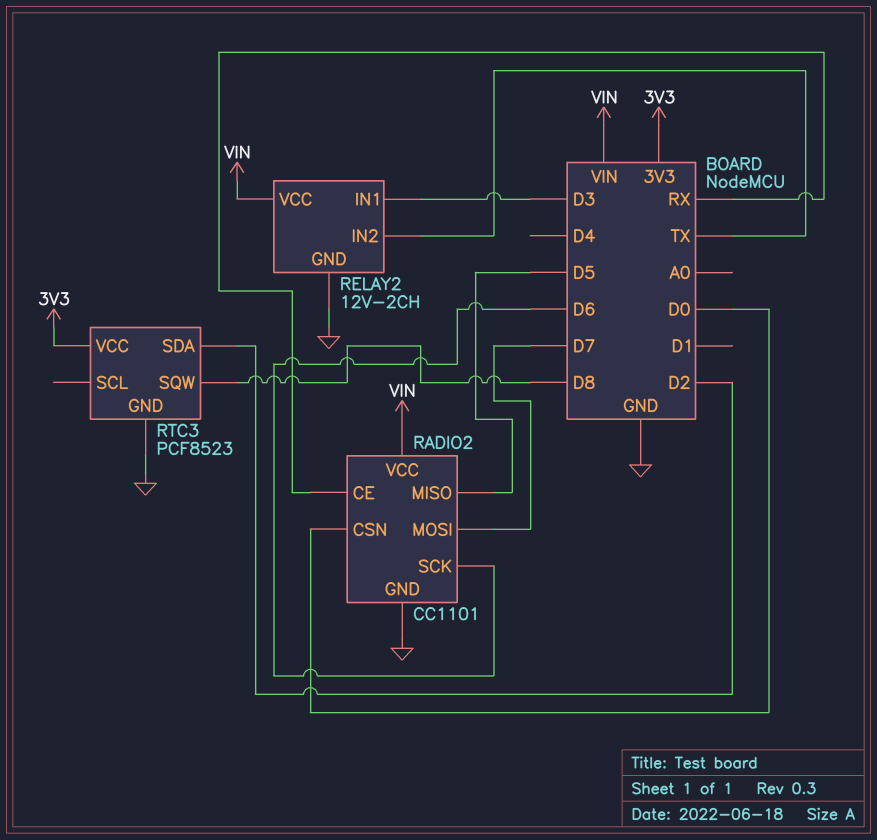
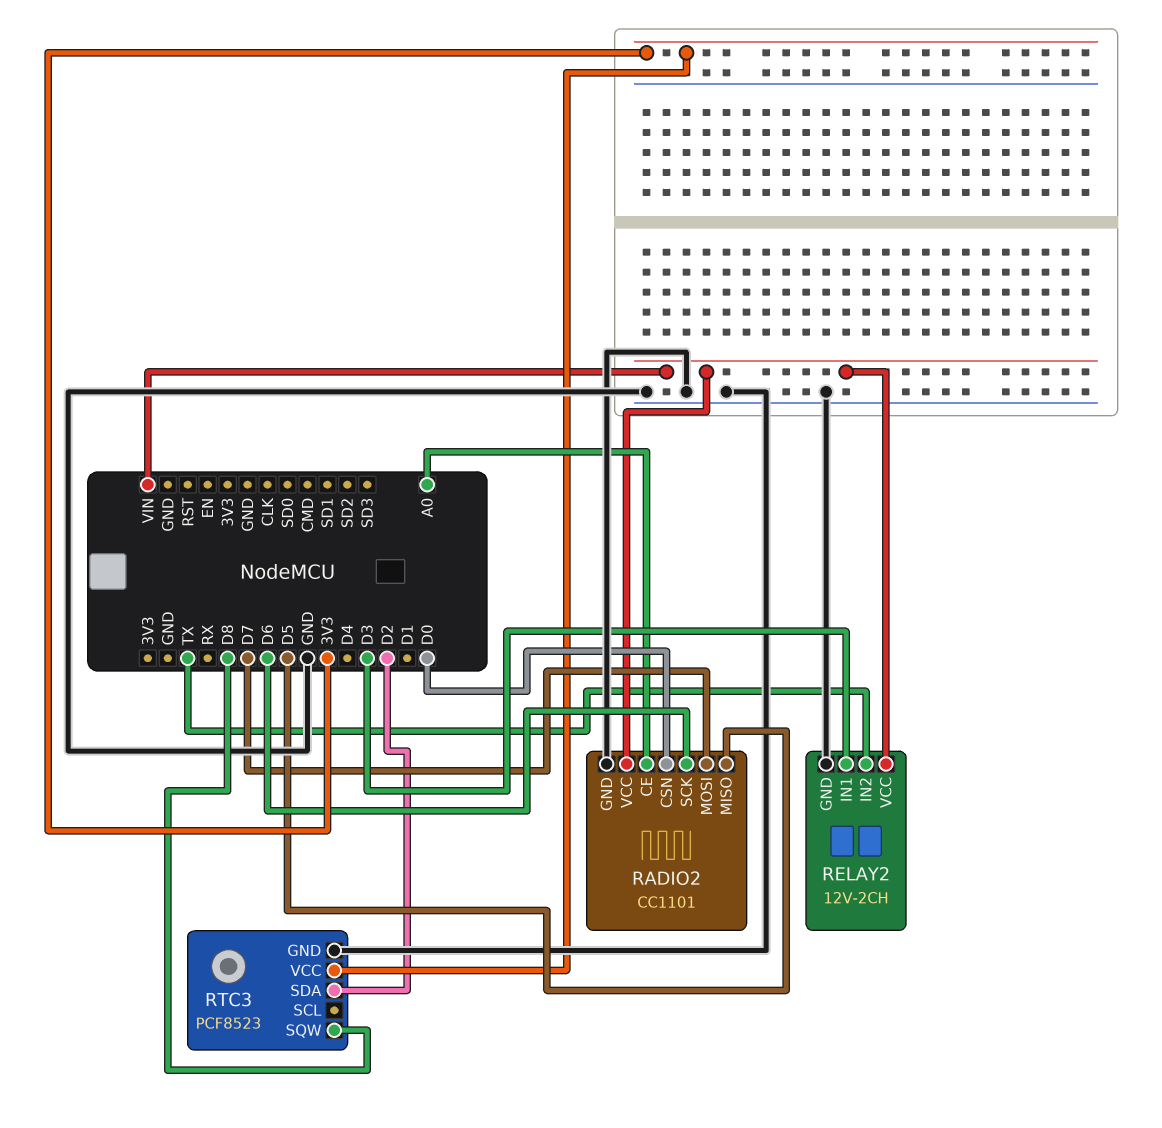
RADIO2 pin CE: RX -> A0

